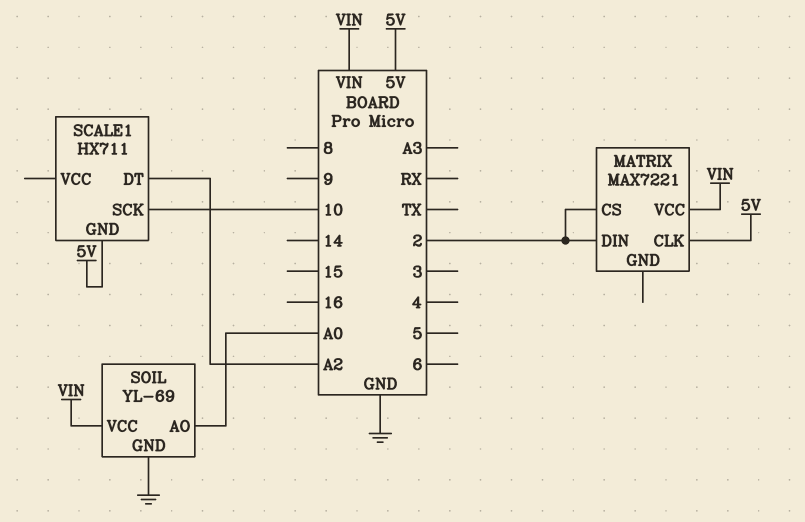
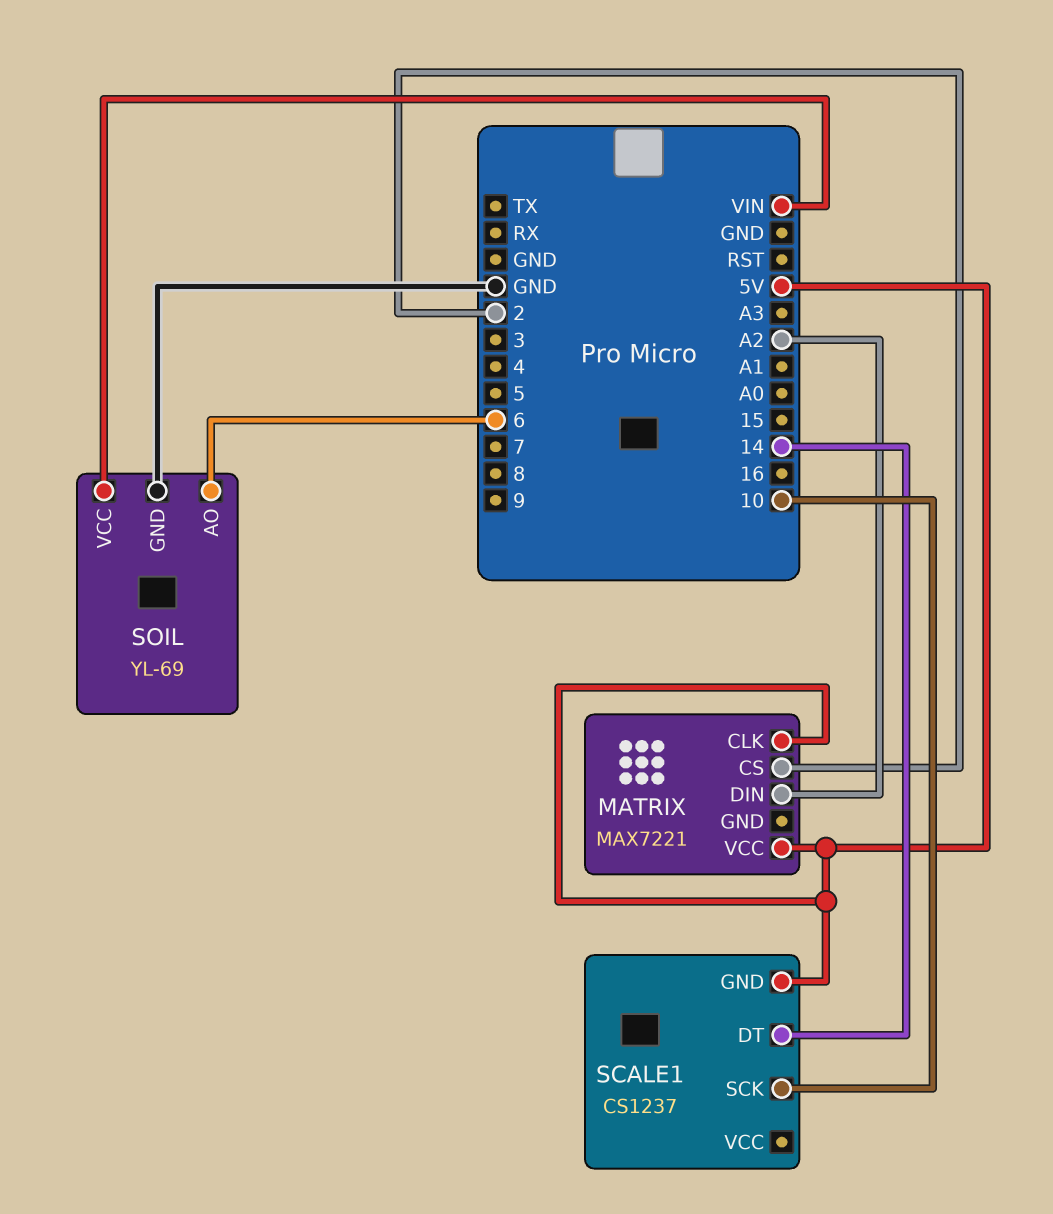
MATRIX pin DIN: 2 -> A2
MATRIX pin VCC: VIN -> 5V
SCALE1: HX711 -> CS1237
SCALE1 pin DT: A2 -> 14
SOIL pin AO: A0 -> 6

